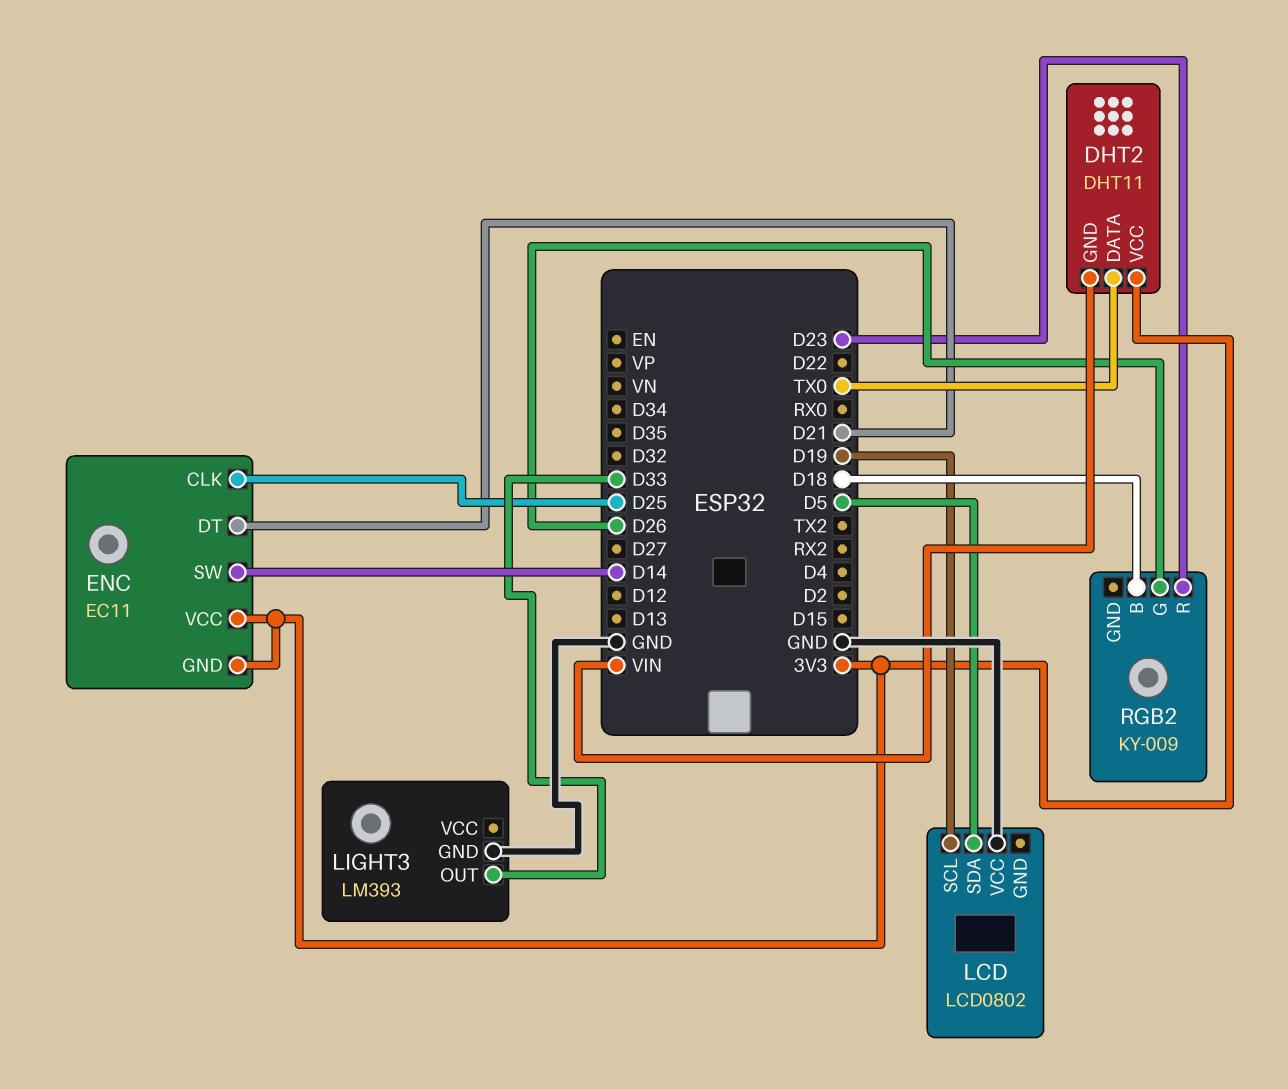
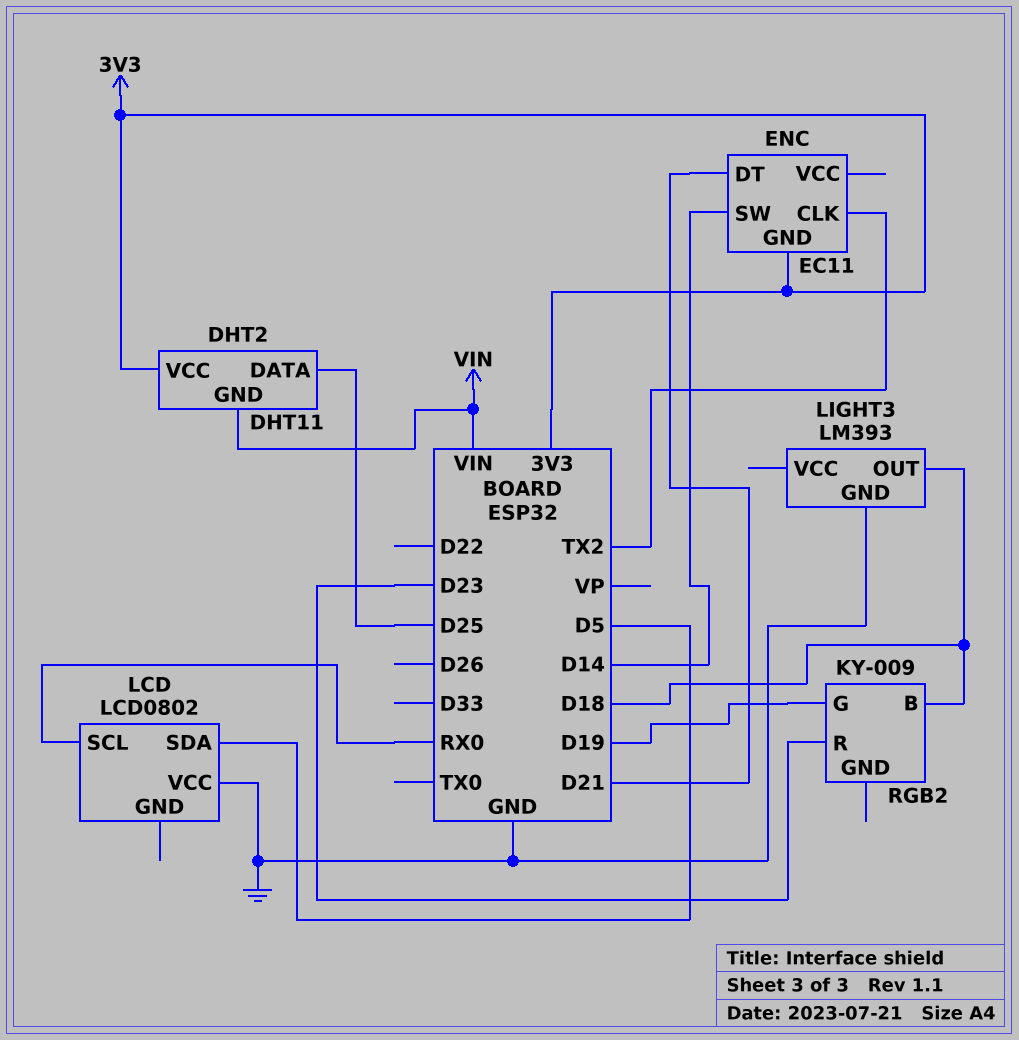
DHT2 pin DATA: TX0 -> D25
ENC pin CLK: D25 -> TX2
ENC pin VCC: 3V3 -> none
LCD pin SCL: D19 -> RX0
LIGHT3 pin OUT: D33 -> D18
RGB2 pin G: D26 -> D19

